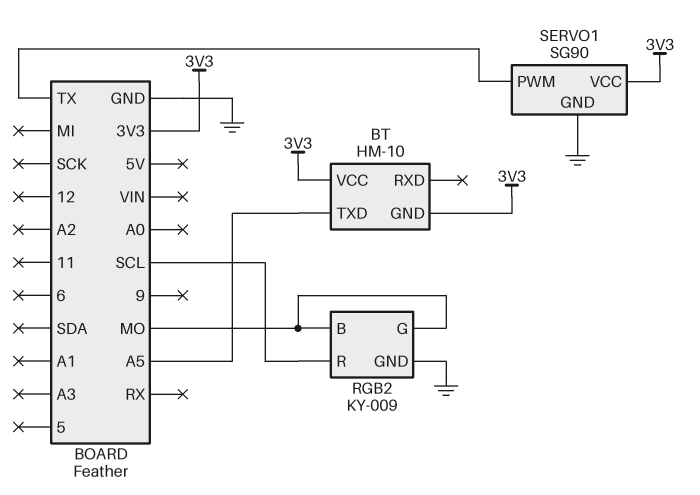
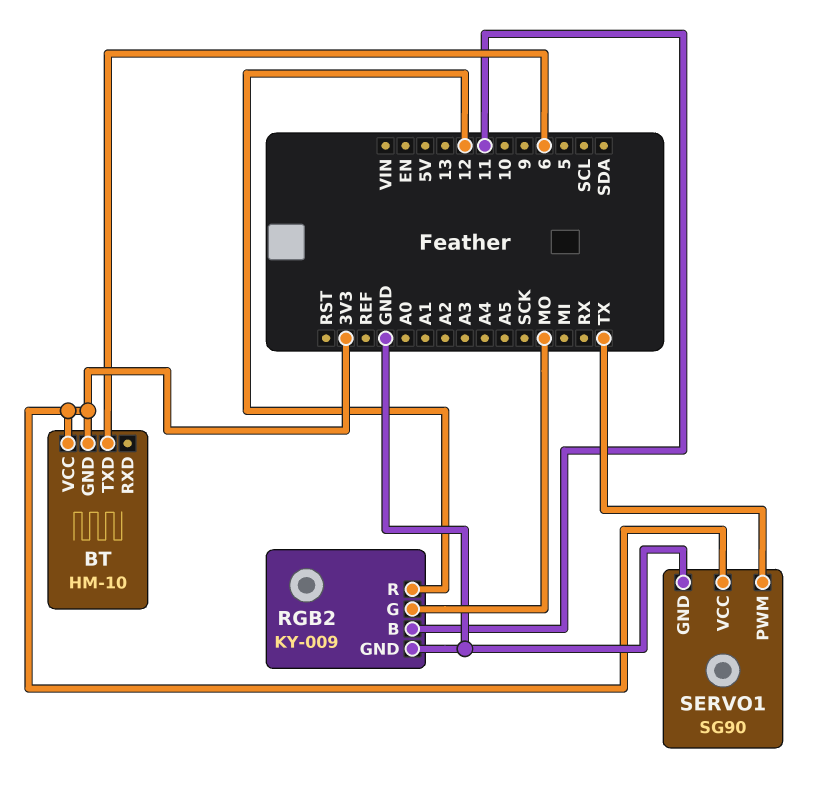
BT pin TXD: A5 -> 6
RGB2 pin B: MO -> 11
RGB2 pin R: SCL -> 12

